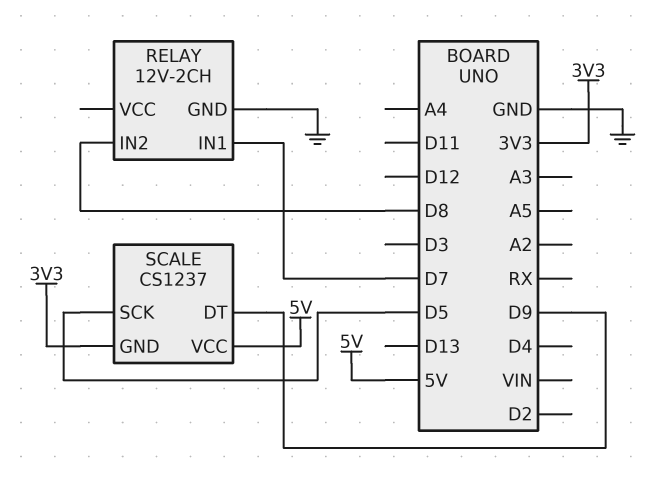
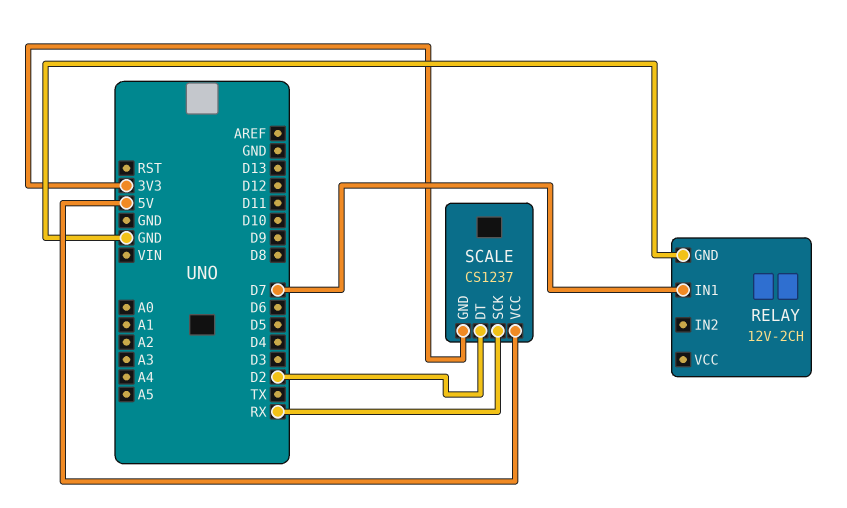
RELAY pin IN2: D8 -> none
SCALE pin DT: D9 -> D2
SCALE pin SCK: D5 -> RX

